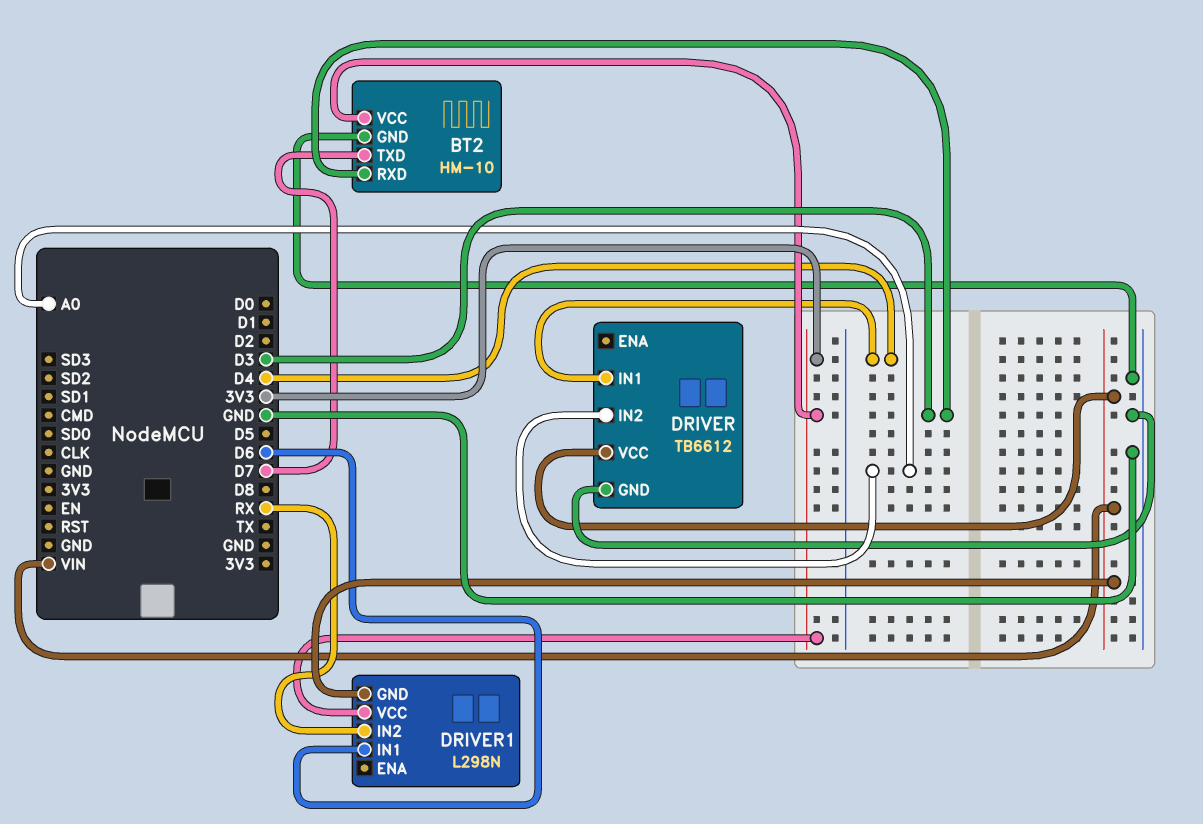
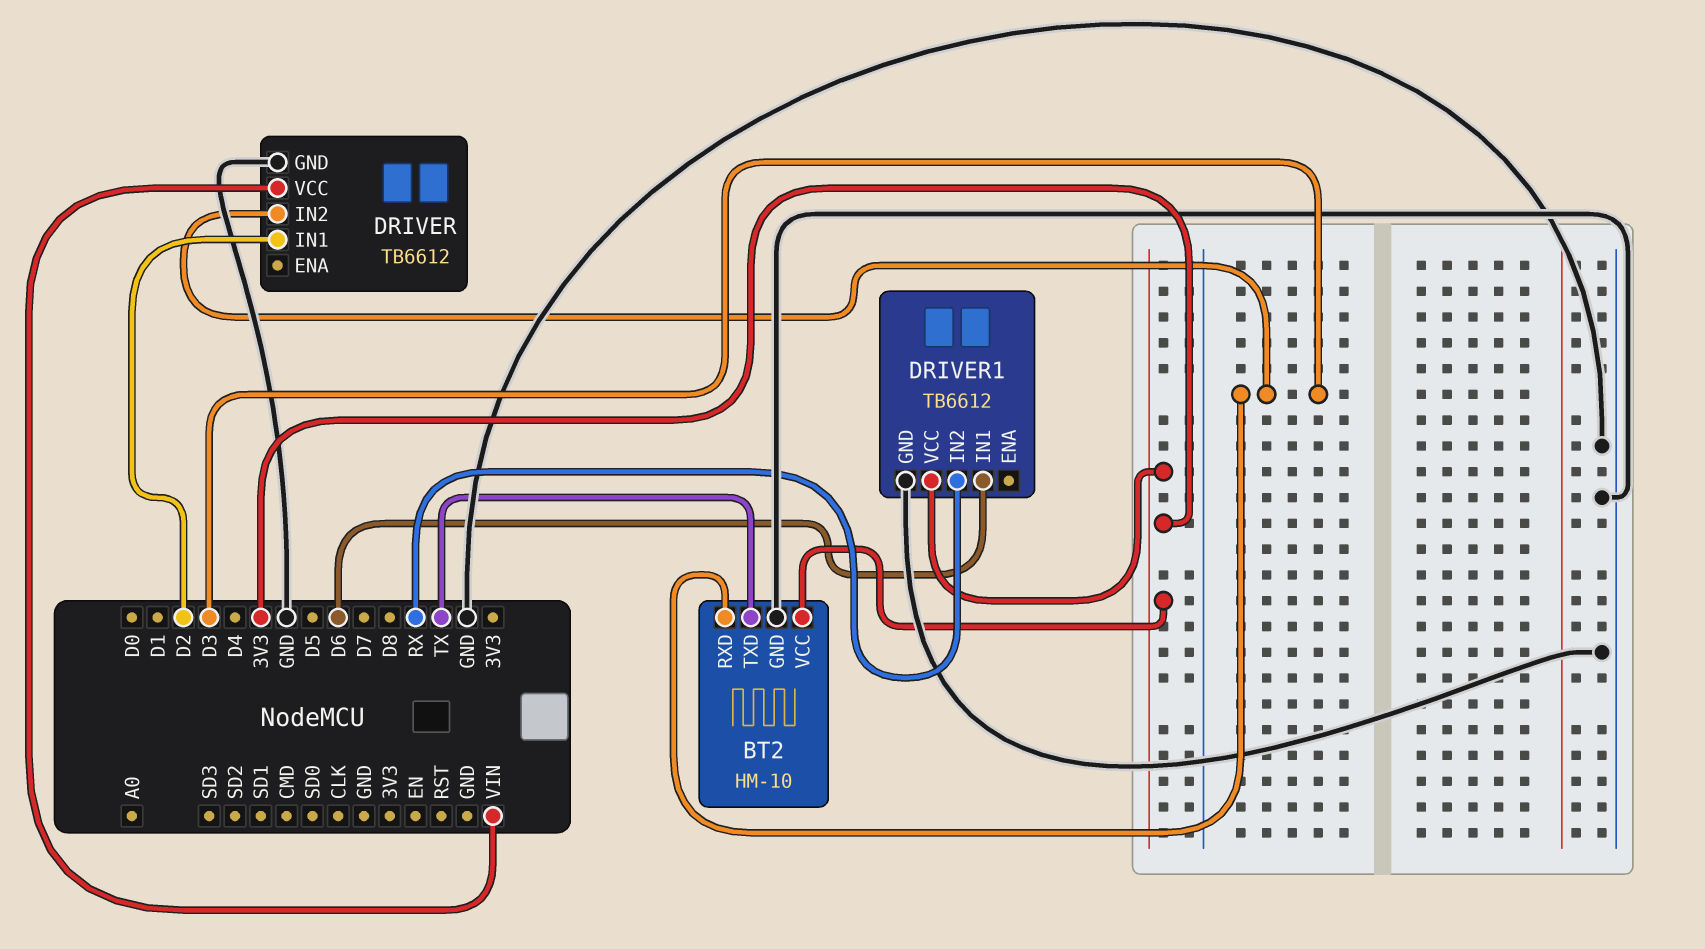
BT2 pin TXD: D7 -> TX
DRIVER pin IN1: D4 -> D2
DRIVER pin IN2: A0 -> D3
DRIVER1: L298N -> TB6612
DRIVER1 pin GND: VIN -> GND

